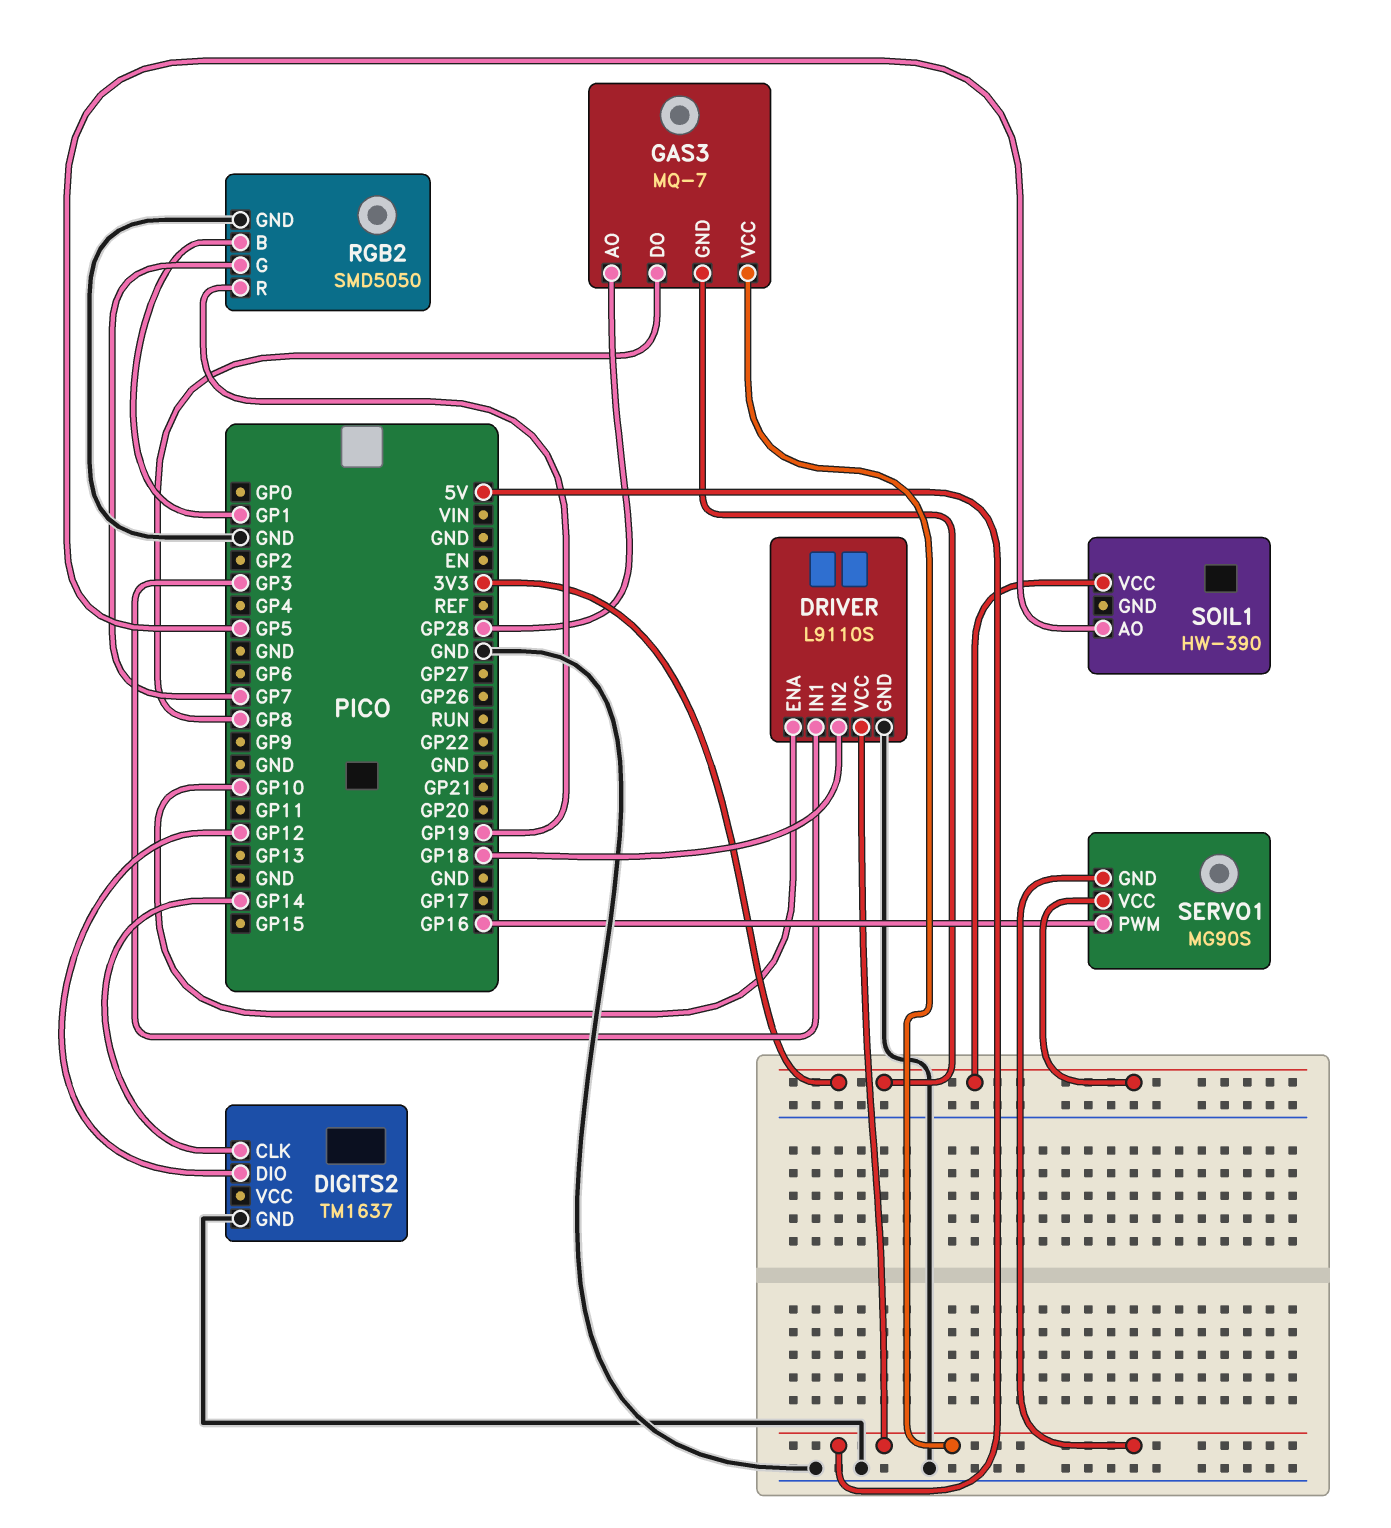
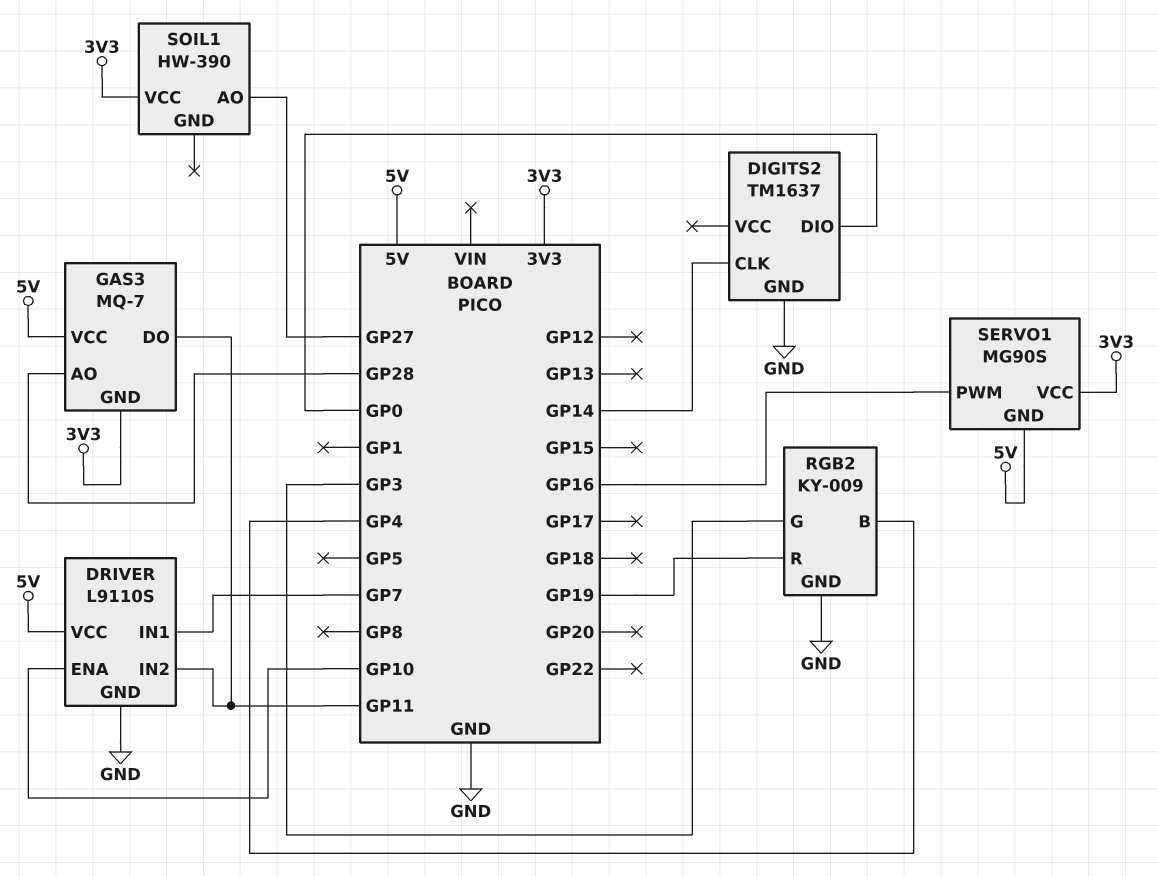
DIGITS2 pin DIO: GP12 -> GP0
DRIVER pin IN1: GP3 -> GP7
DRIVER pin IN2: GP18 -> GP11
GAS3 pin DO: GP8 -> GP11
RGB2: SMD5050 -> KY-009
RGB2 pin B: GP1 -> GP4
RGB2 pin G: GP7 -> GP3
SOIL1 pin AO: GP5 -> GP27

